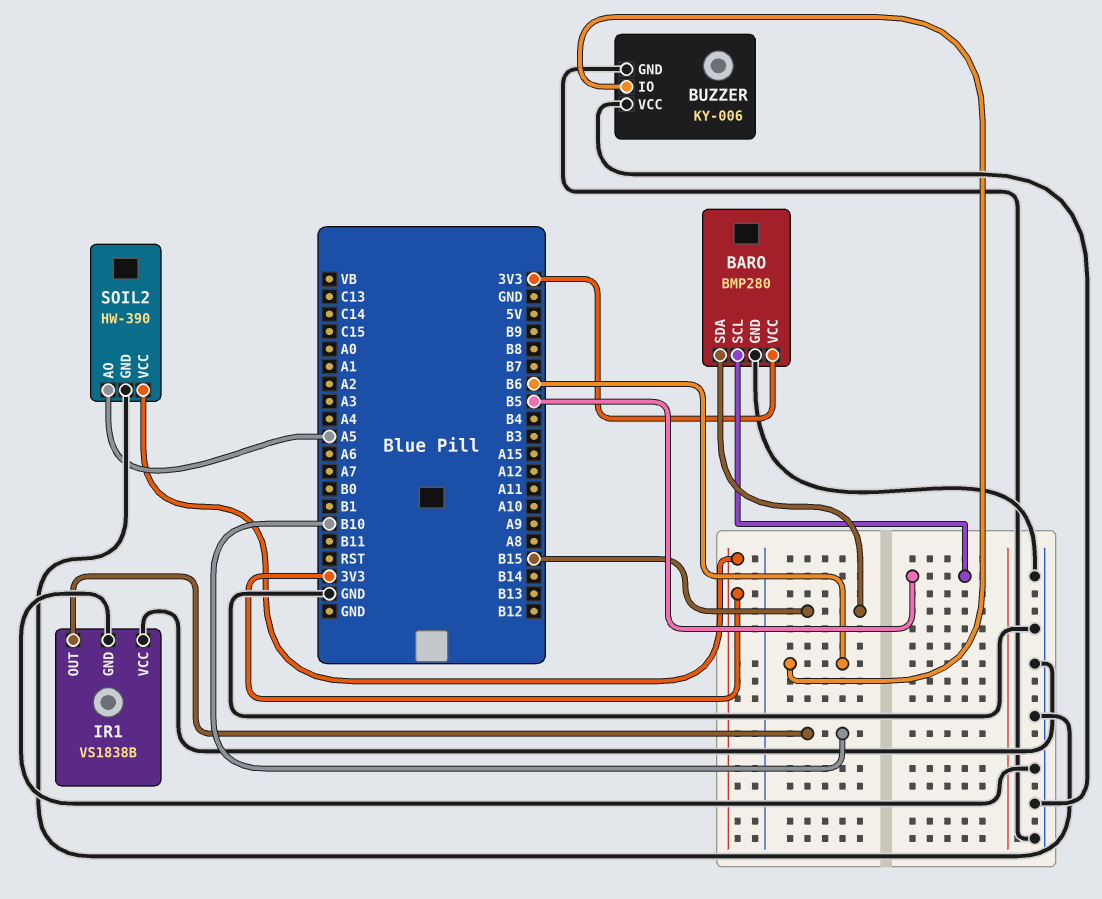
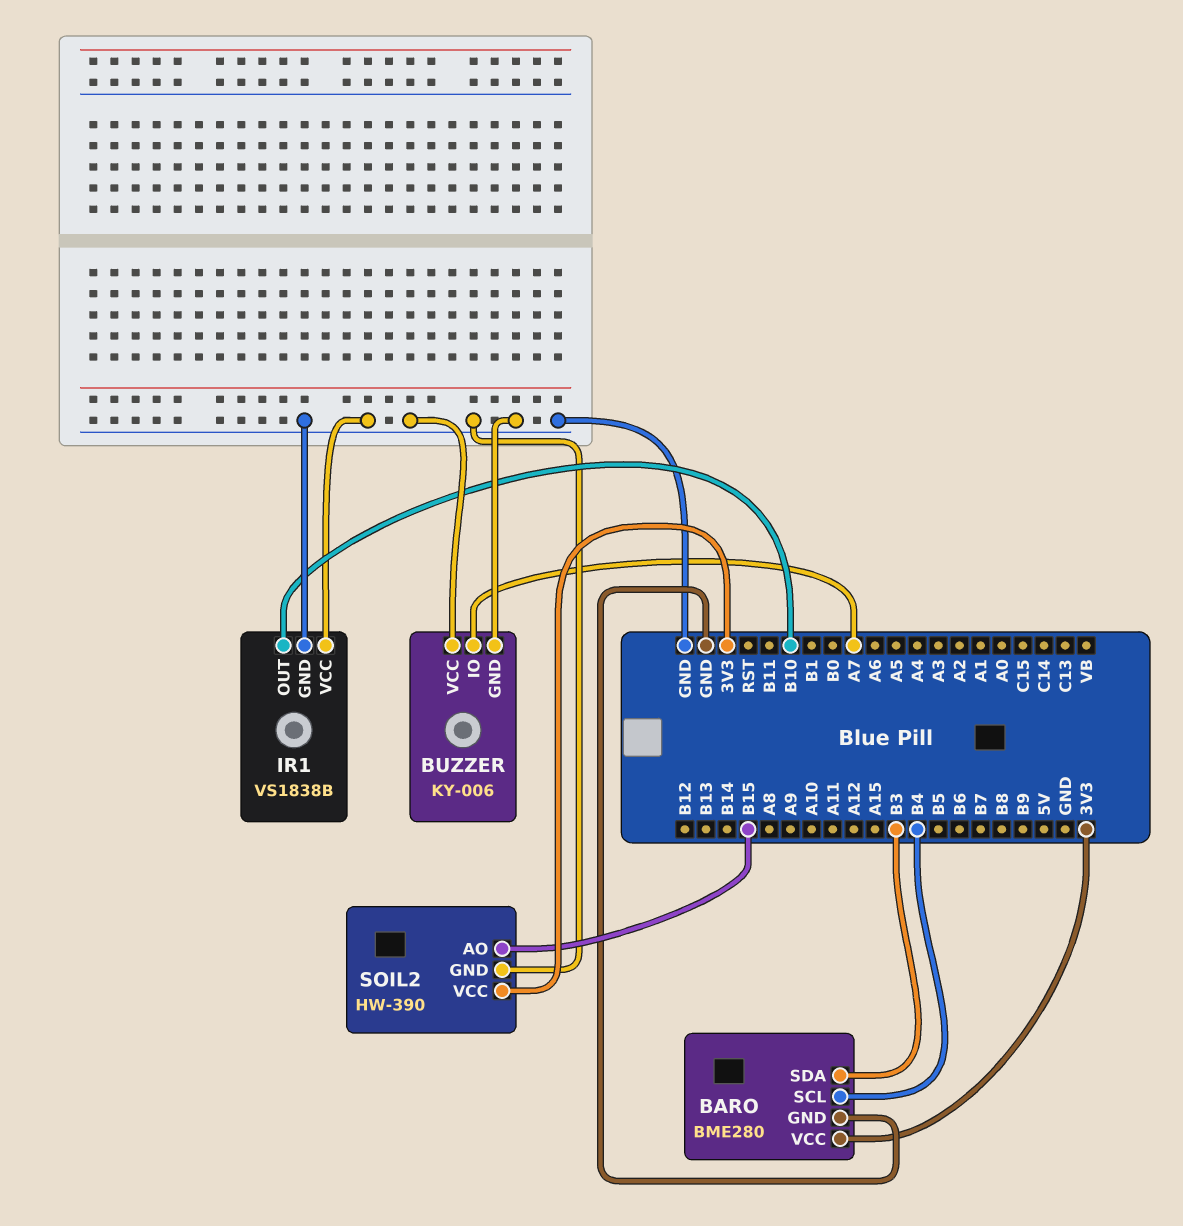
BARO: BMP280 -> BME280
BARO pin SCL: B5 -> B4
BARO pin SDA: B15 -> B3
BUZZER pin IO: B6 -> A7
SOIL2 pin AO: A5 -> B15

